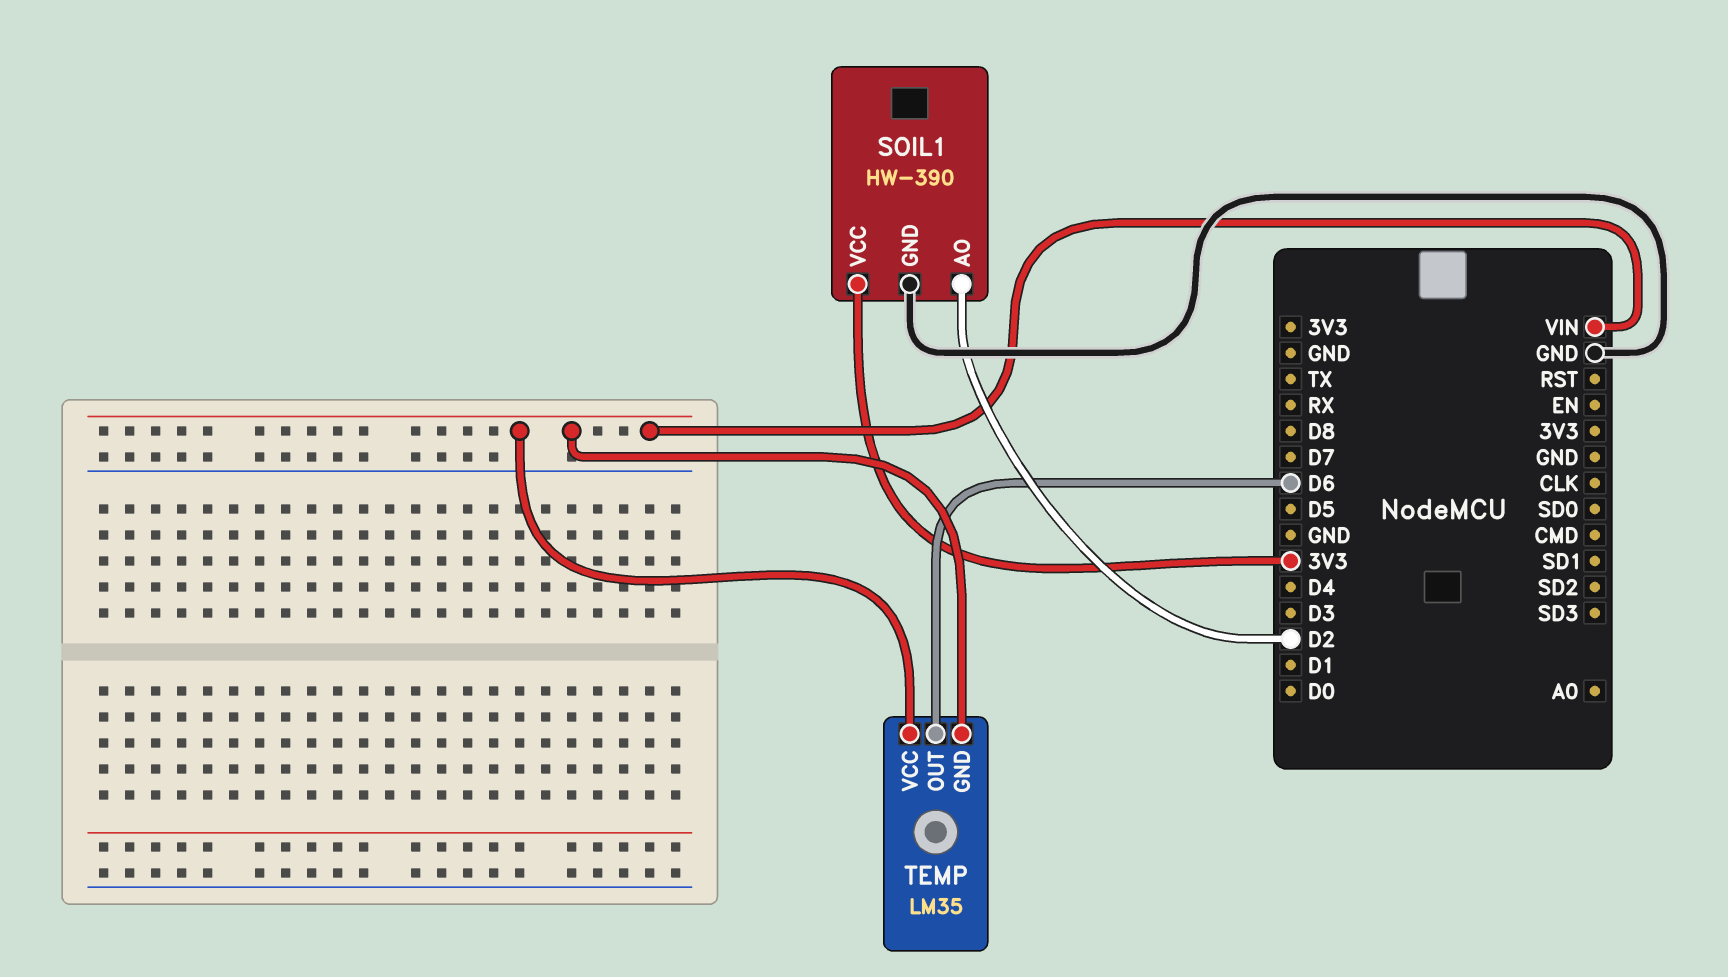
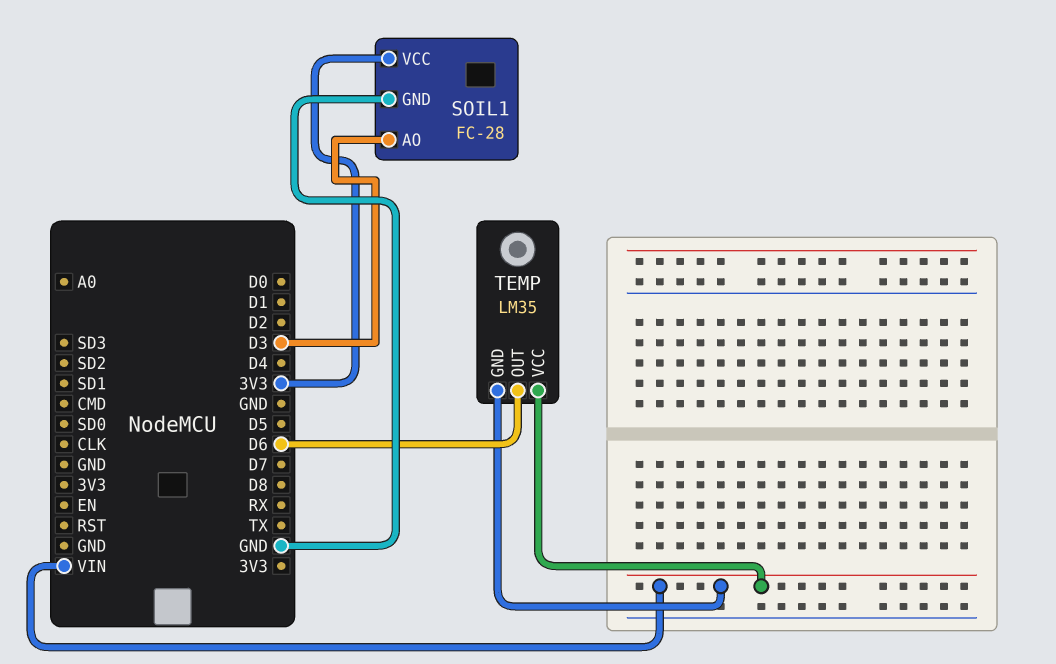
SOIL1: HW-390 -> FC-28
SOIL1 pin AO: D2 -> D3

